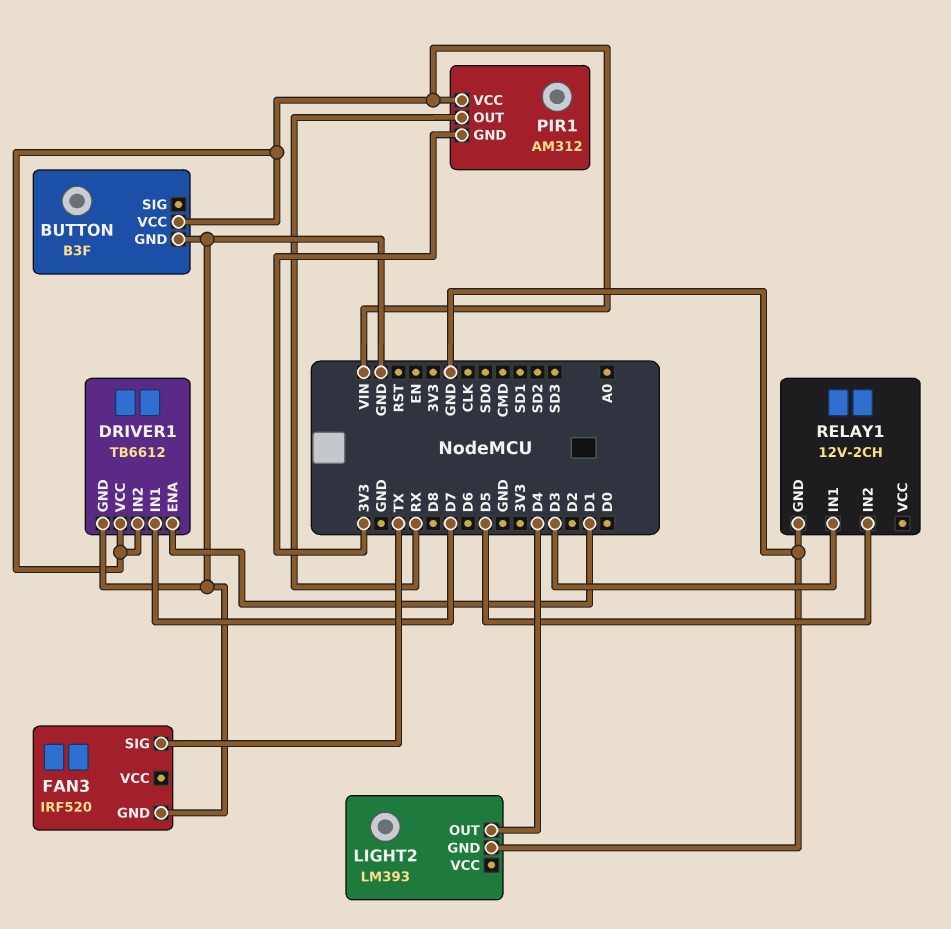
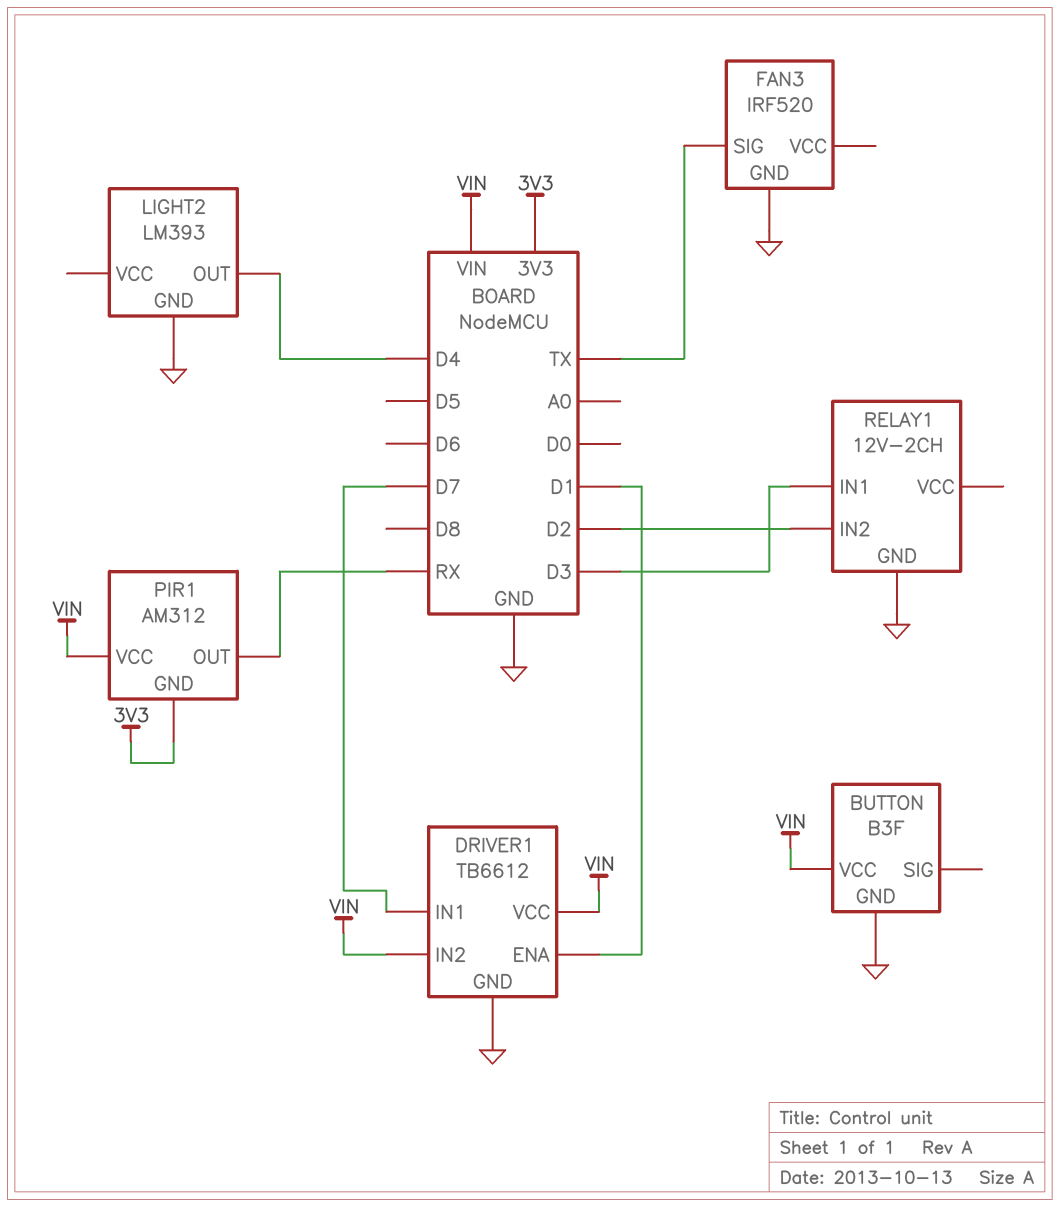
RELAY1 pin IN2: D5 -> D2

